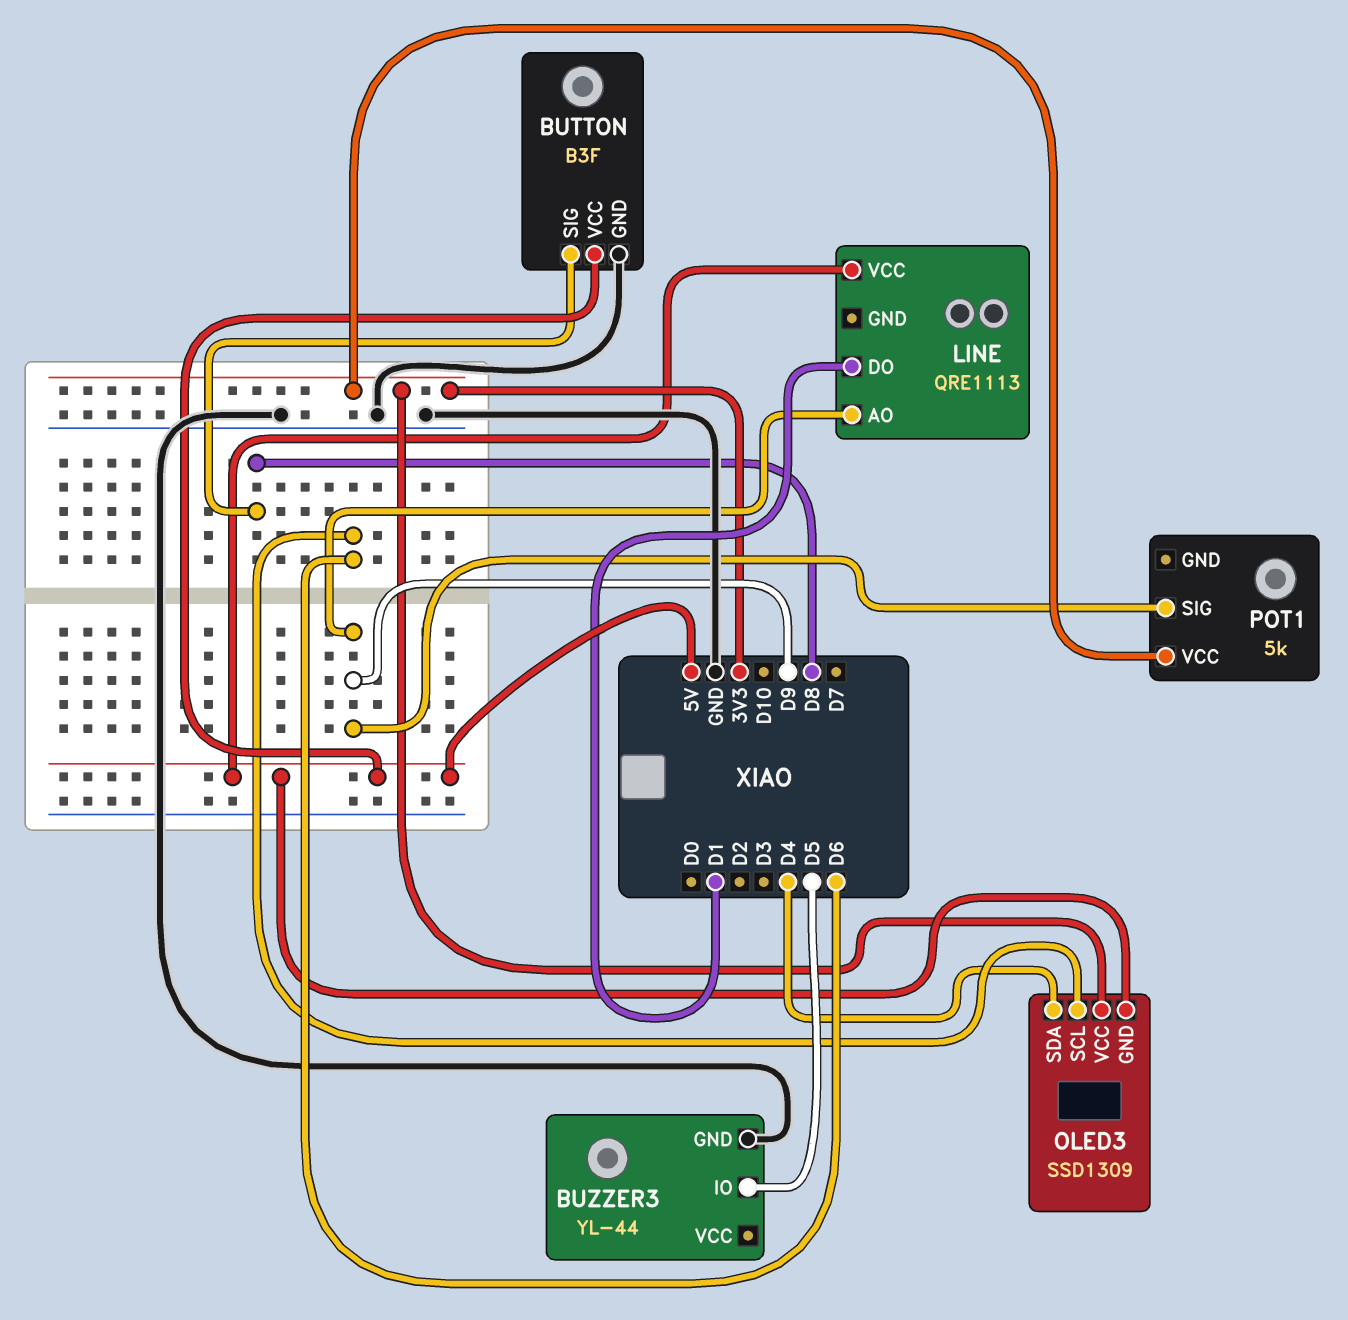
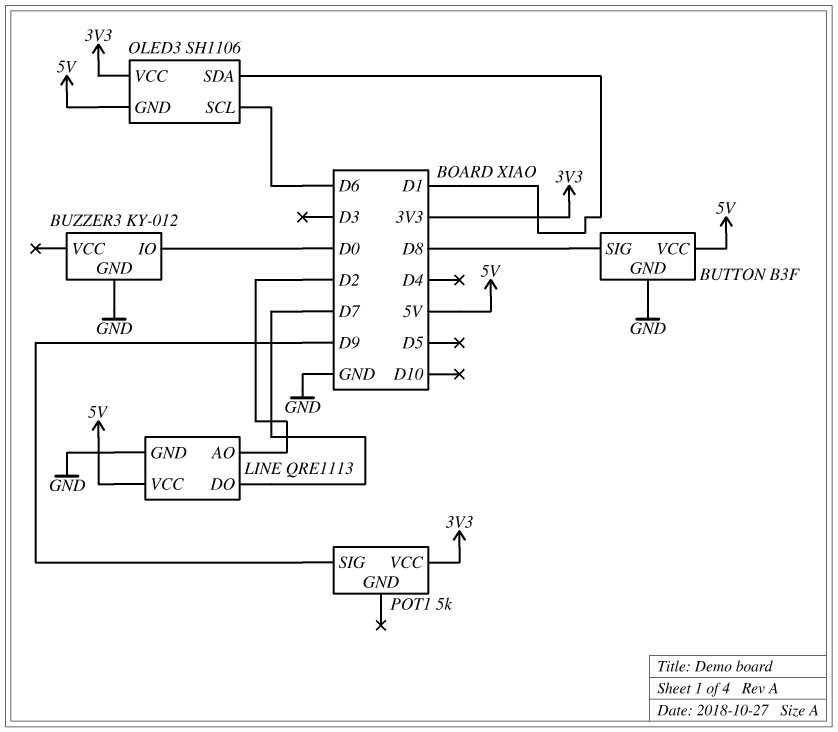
BUZZER3: YL-44 -> KY-012
BUZZER3 pin IO: D5 -> D0
LINE pin AO: D9 -> D2
LINE pin DO: D1 -> D7
LINE pin GND: none -> GND
OLED3: SSD1309 -> SH1106
OLED3 pin SDA: D4 -> D1

